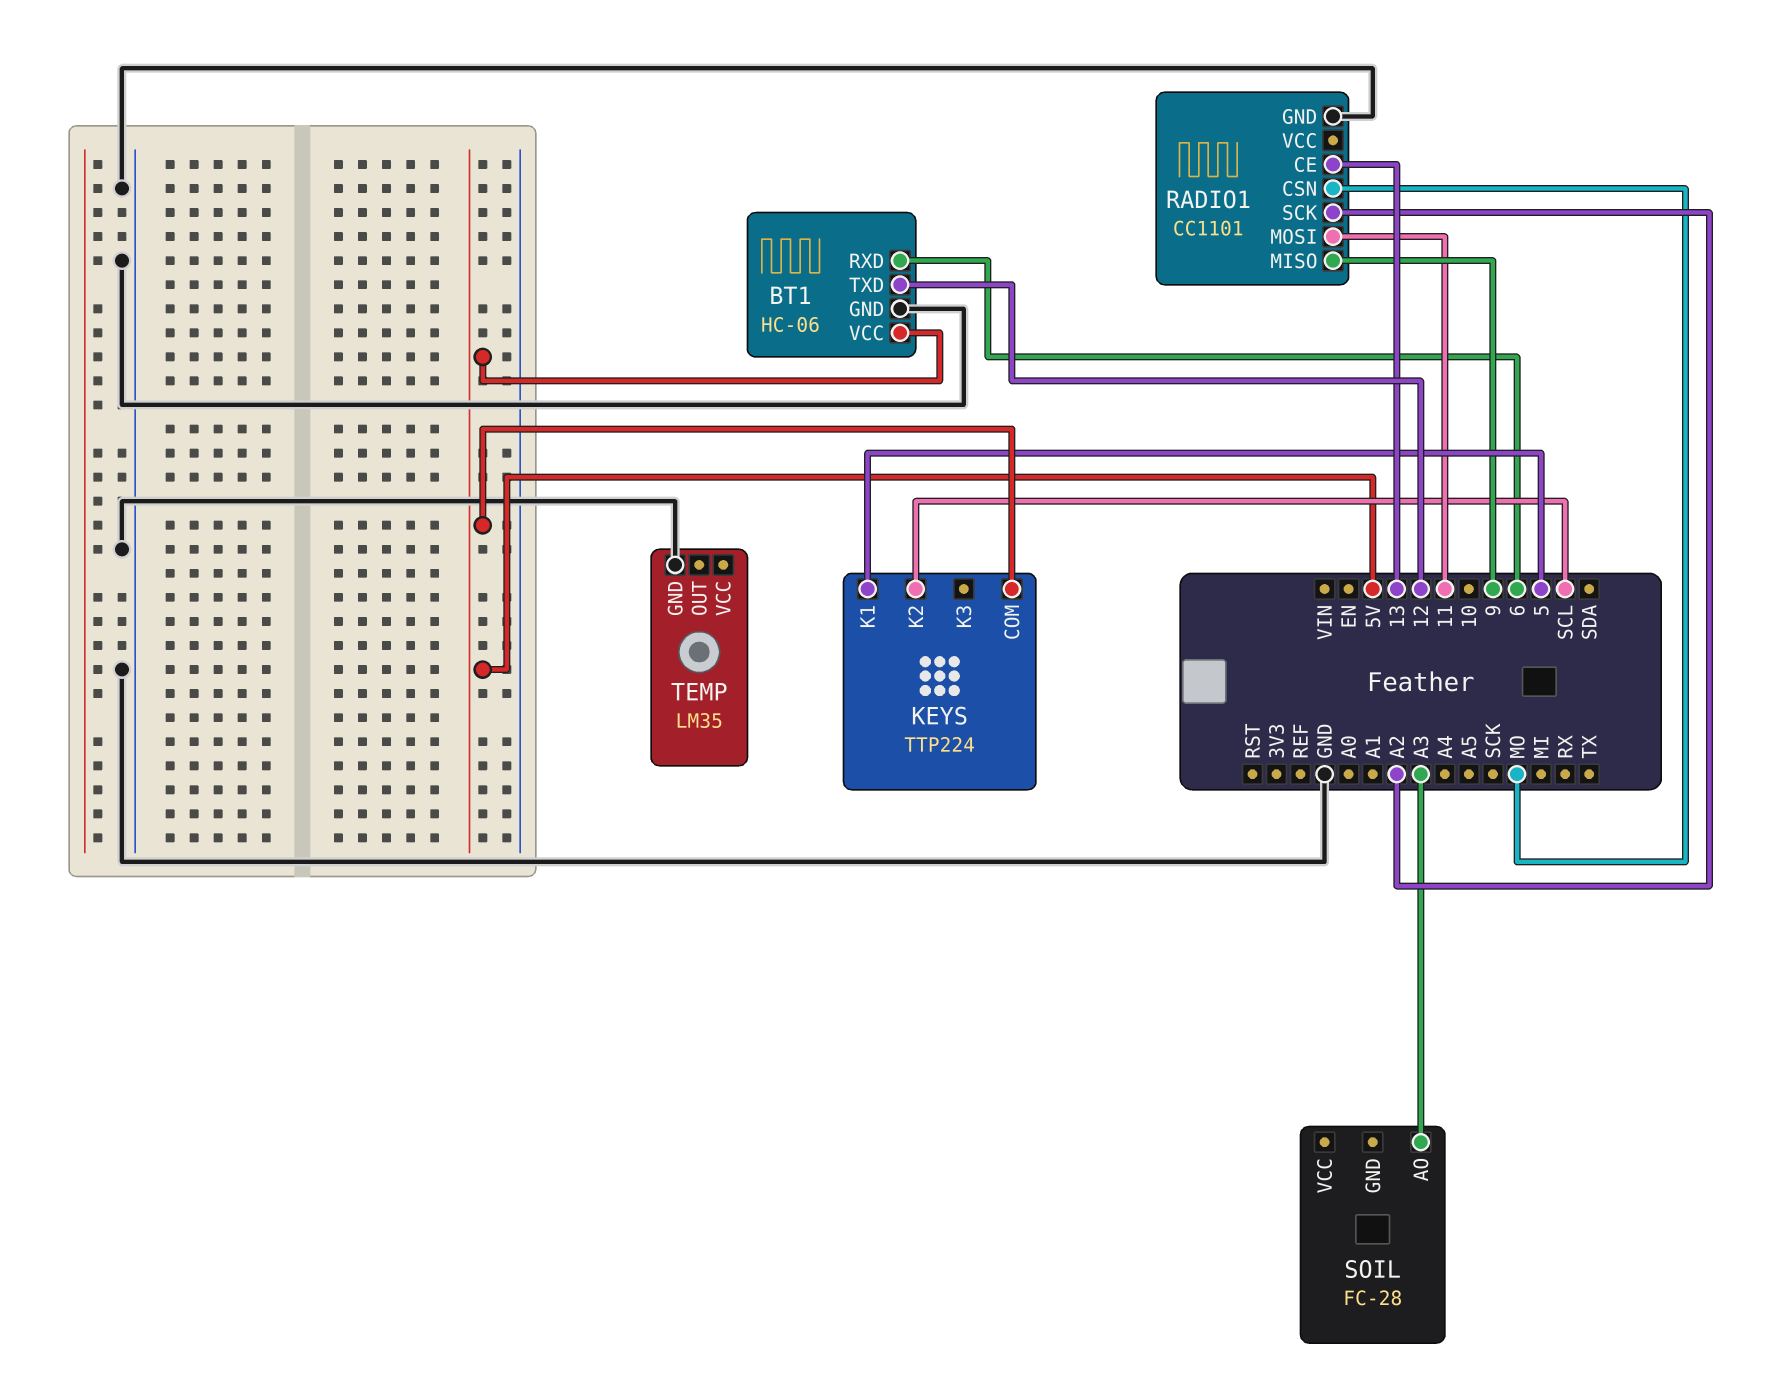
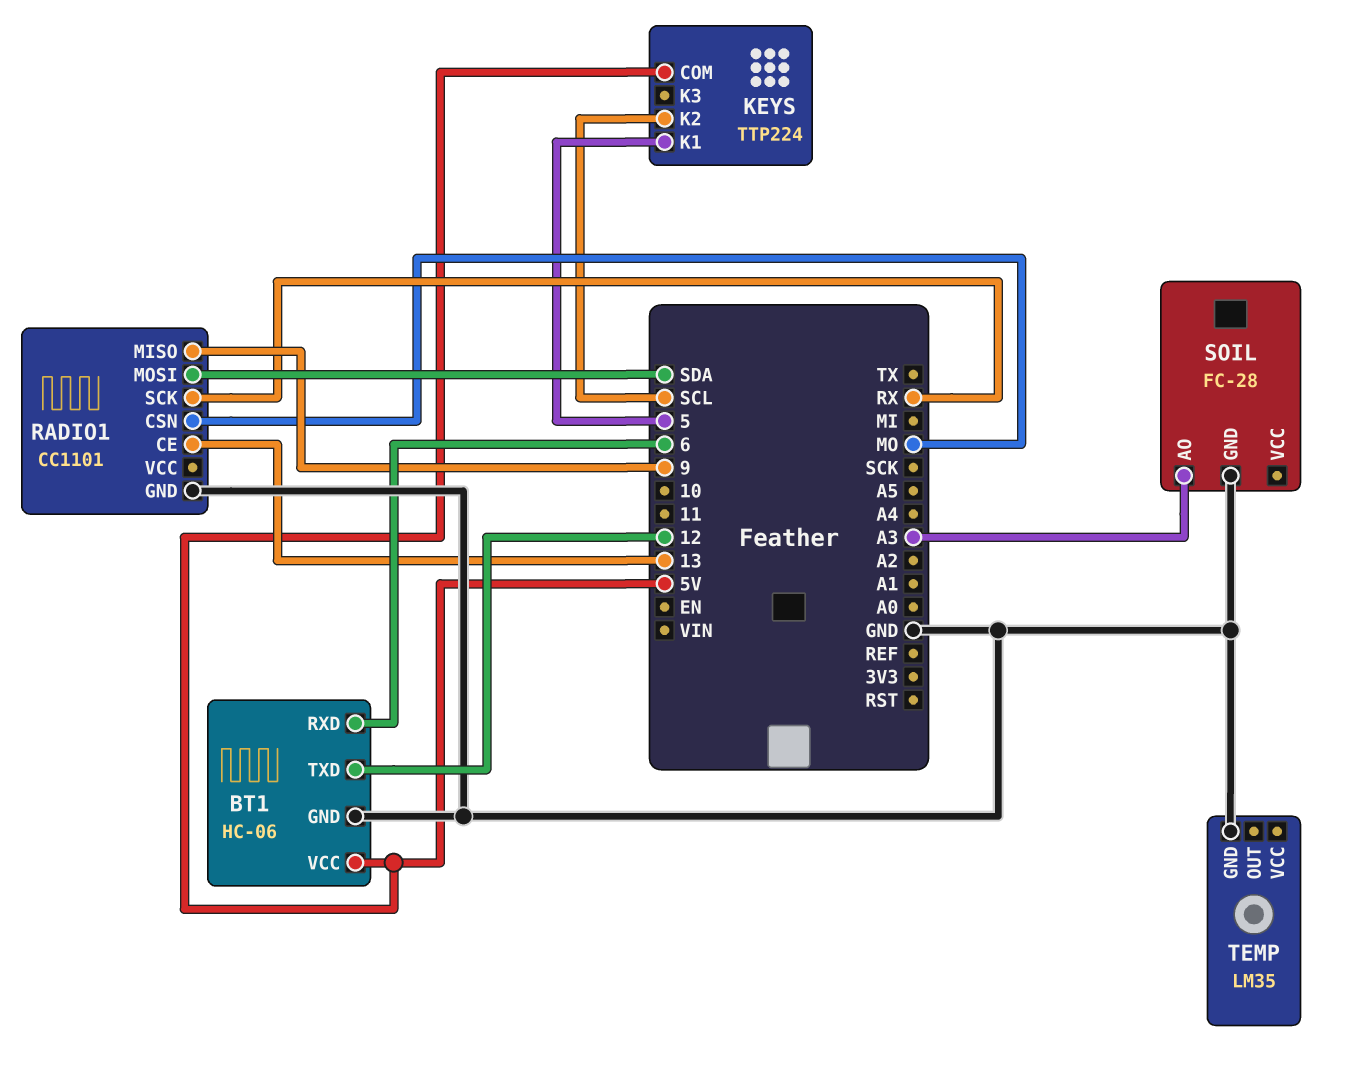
RADIO1 pin MOSI: 11 -> SDA
RADIO1 pin SCK: A2 -> RX
SOIL pin GND: none -> GND

